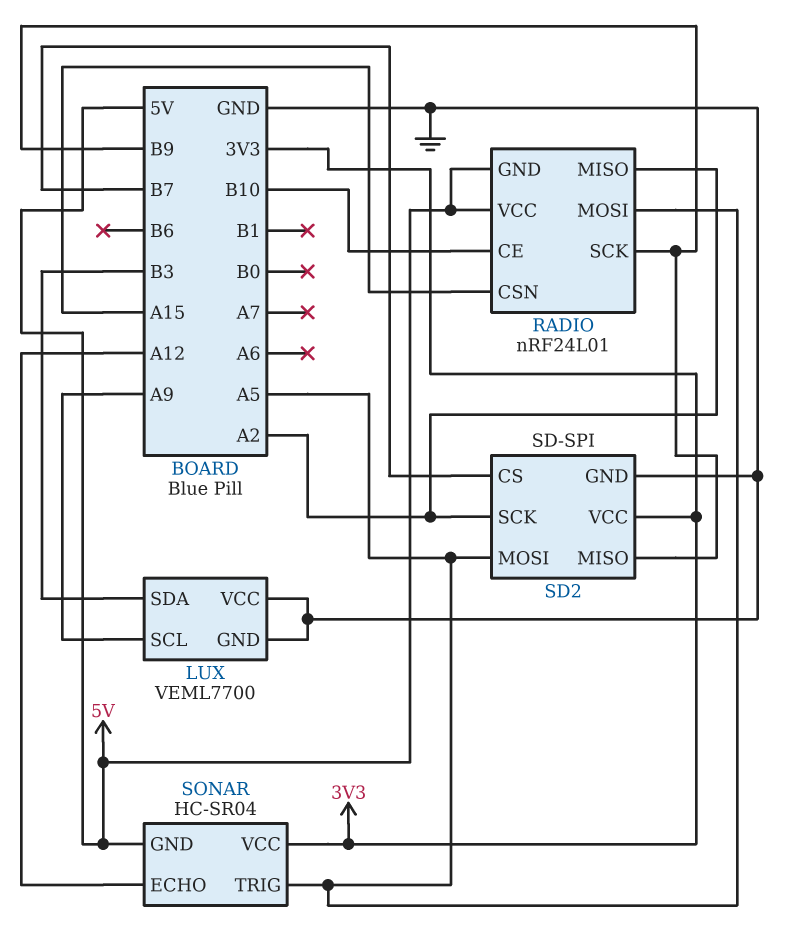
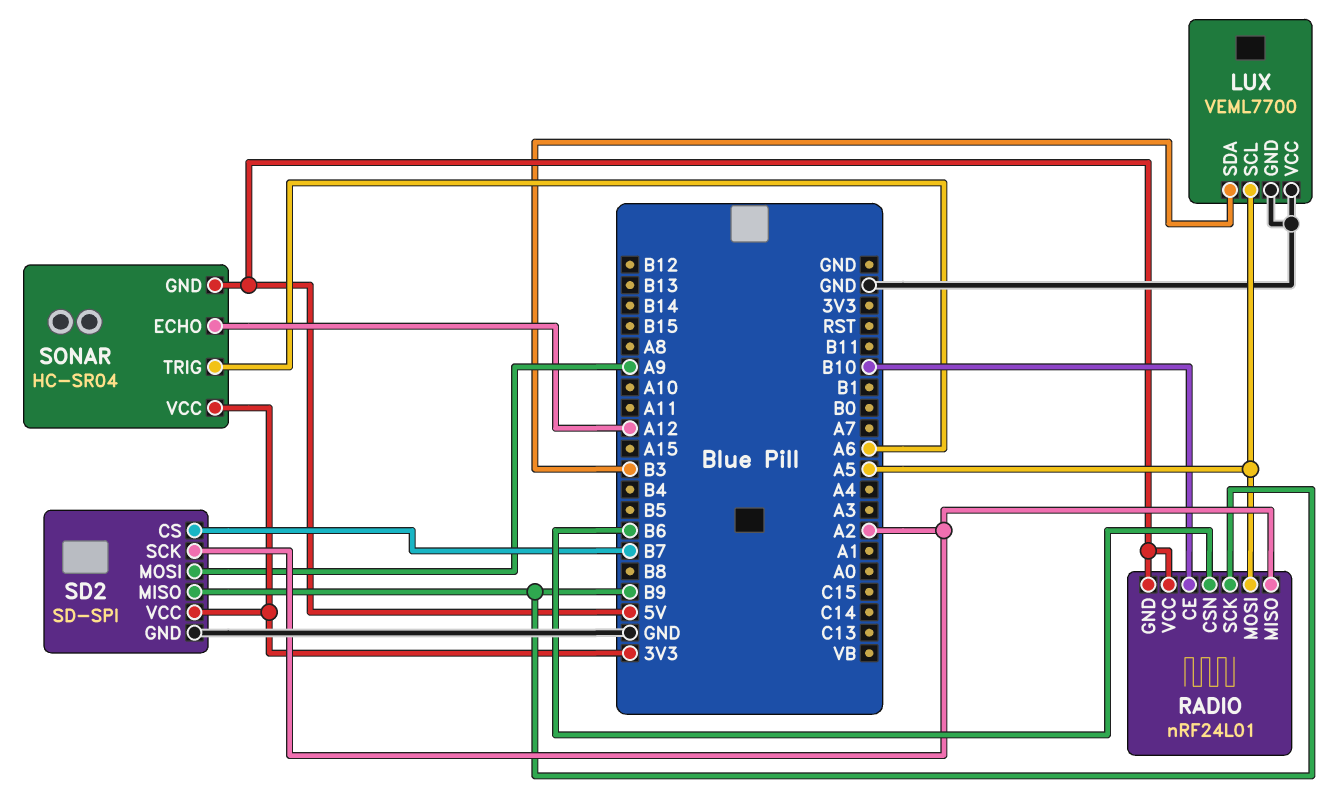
LUX pin SCL: A9 -> A5
RADIO pin CSN: A15 -> B6
SD2 pin MOSI: A5 -> A9
SONAR pin TRIG: A5 -> A6

